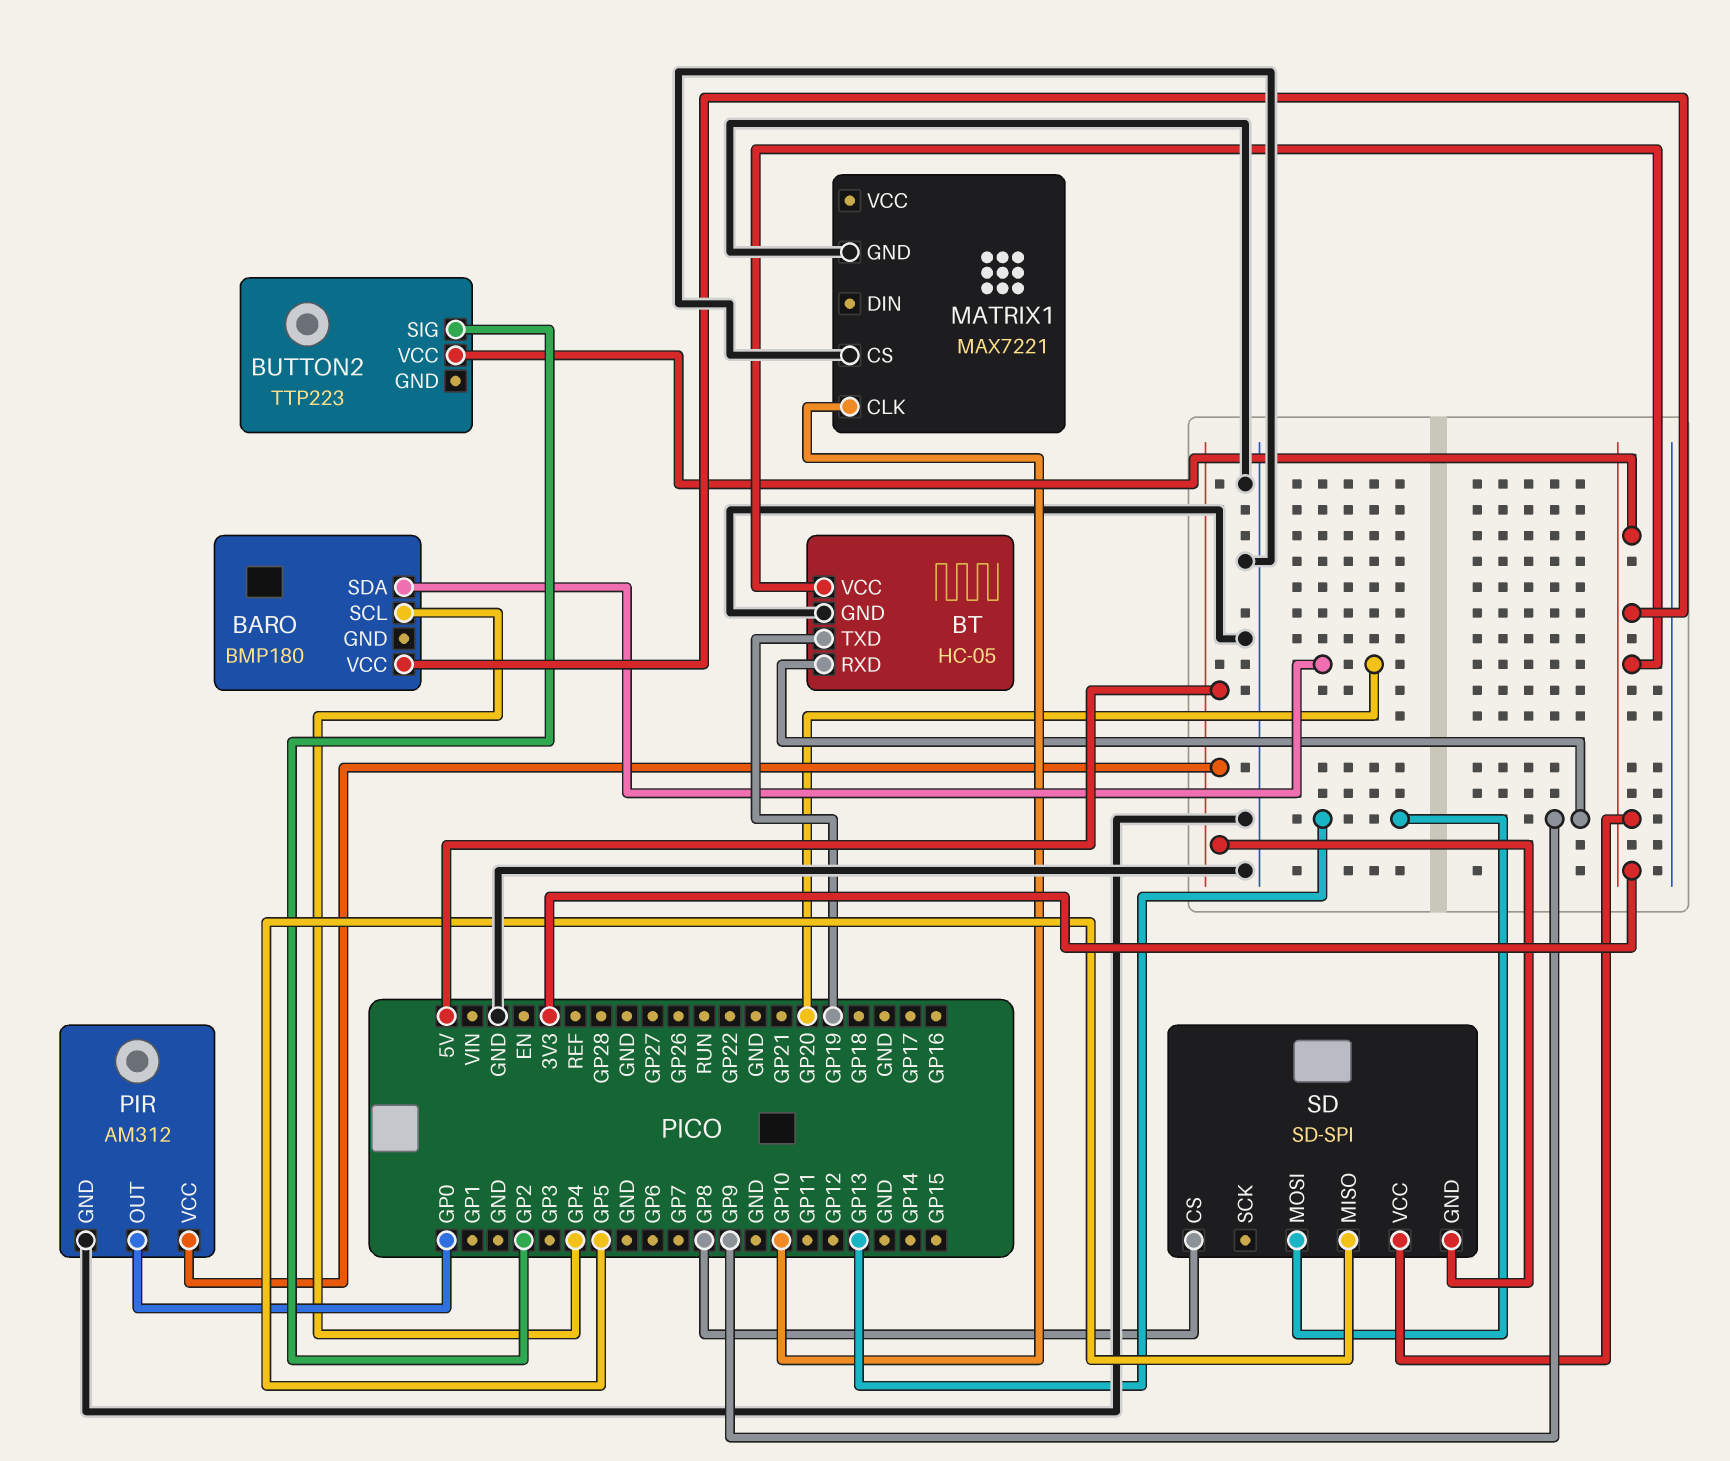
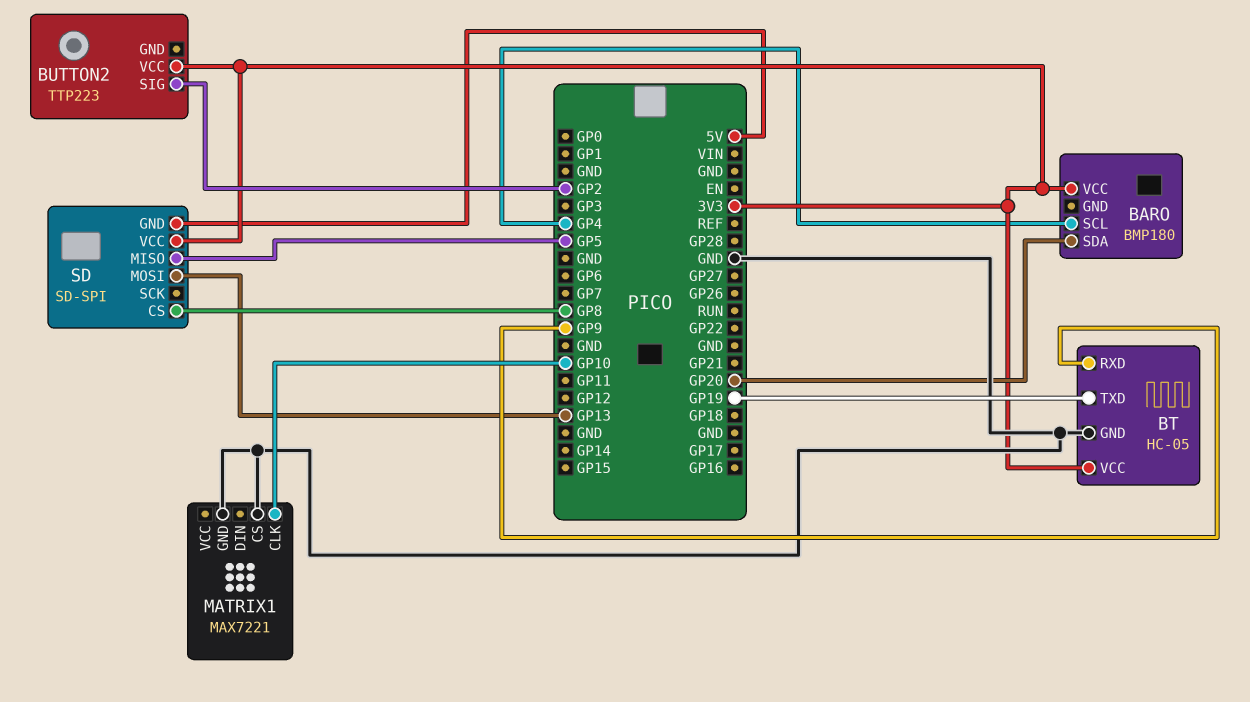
PIR: AM312 -> none
PIR pin GND: GND -> none
PIR pin OUT: GP0 -> none
PIR pin VCC: 5V -> none

